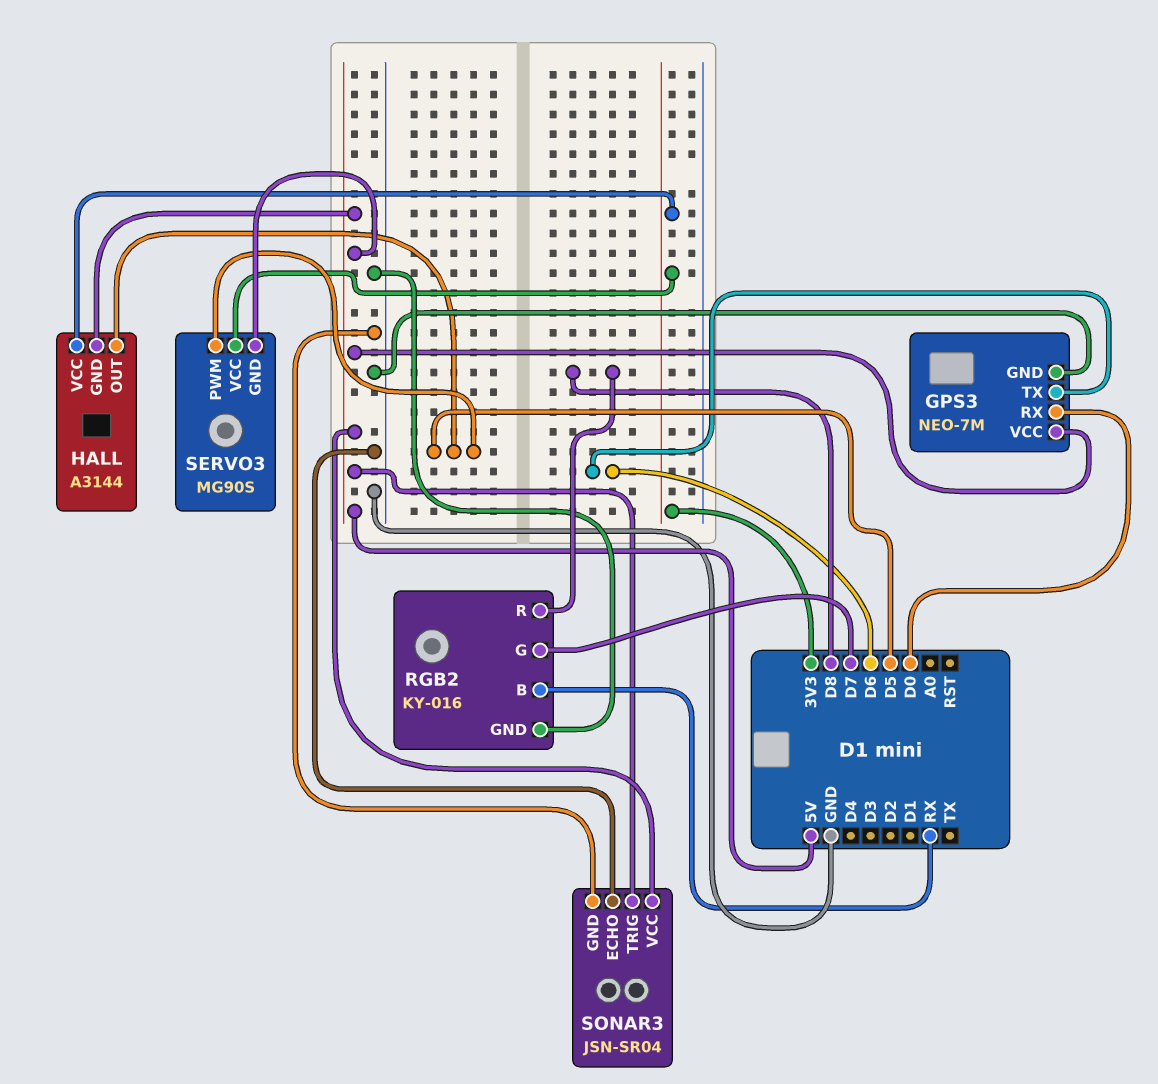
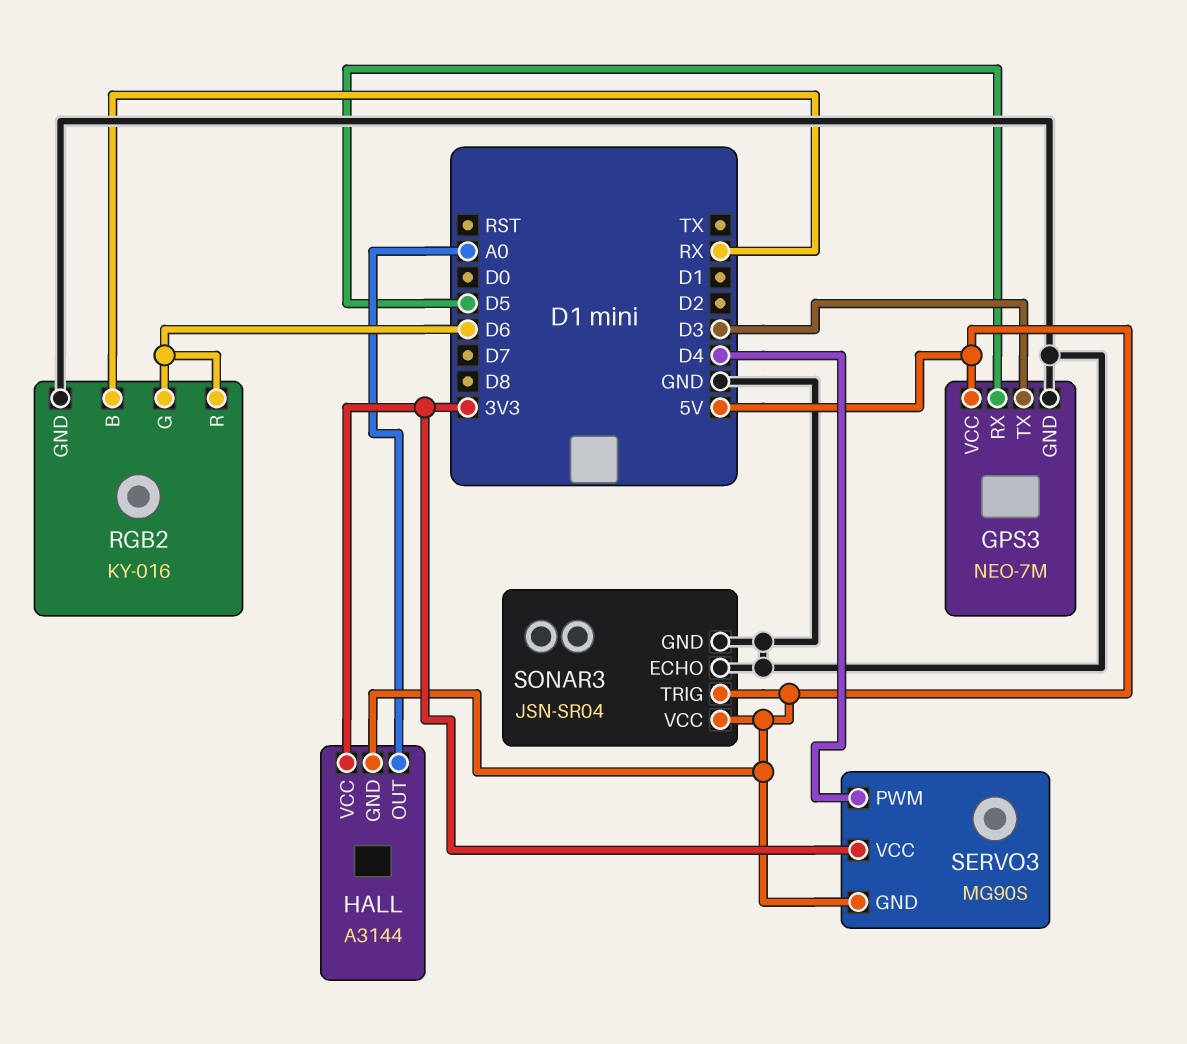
GPS3 pin RX: D0 -> D5
GPS3 pin TX: D6 -> D3
HALL pin OUT: D5 -> A0
RGB2 pin G: D7 -> D6
RGB2 pin R: D8 -> D6
SERVO3 pin PWM: D5 -> D4

